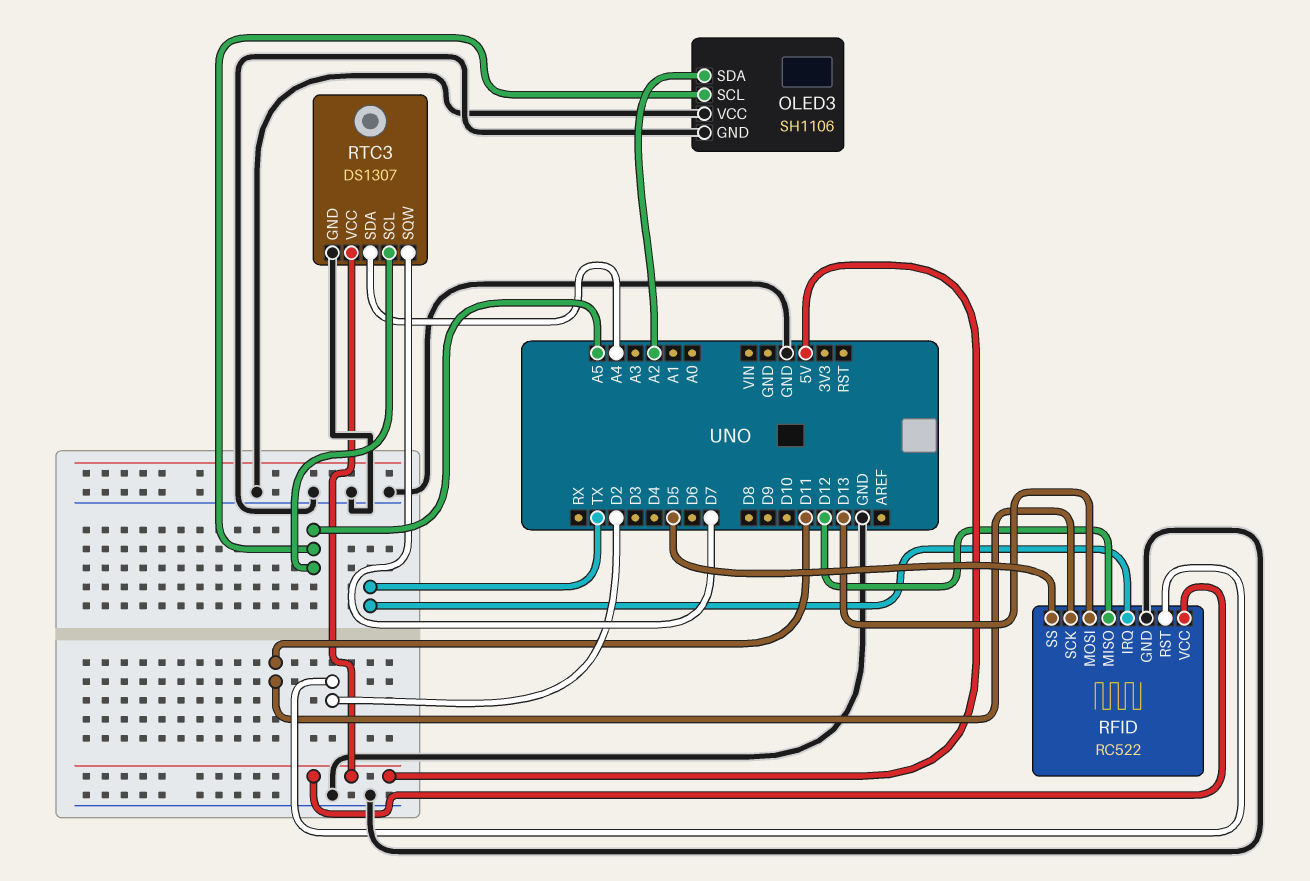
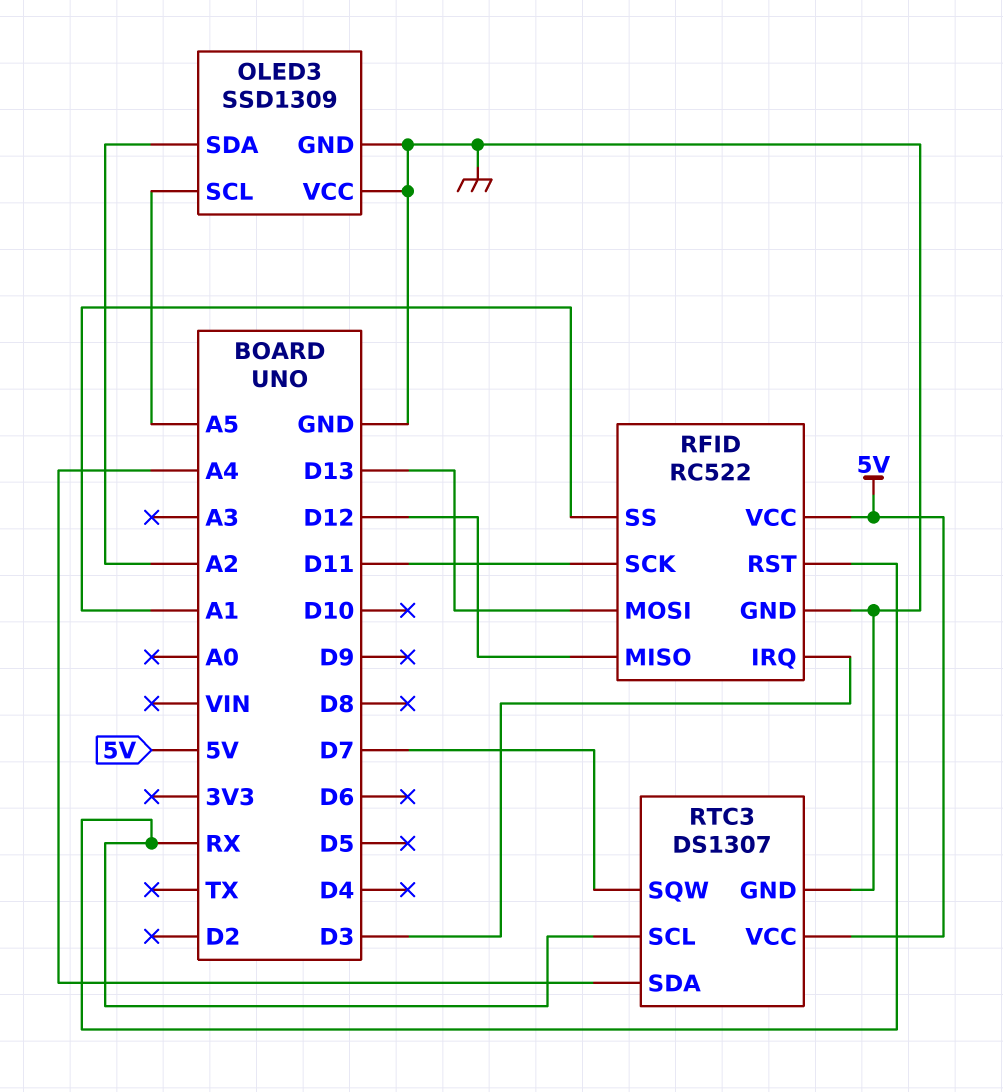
OLED3: SH1106 -> SSD1309
RFID pin IRQ: TX -> D3
RFID pin RST: D2 -> RX
RFID pin SS: D5 -> A1
RTC3 pin SCL: A5 -> RX

